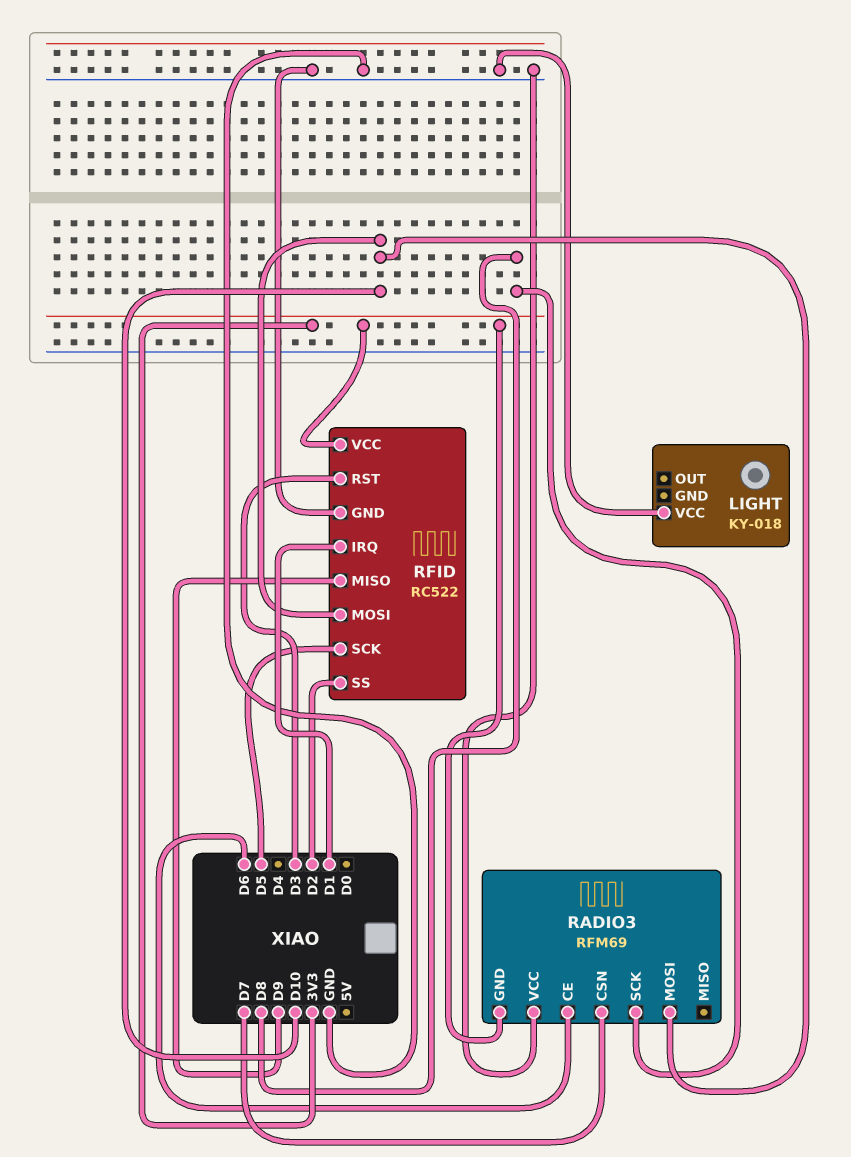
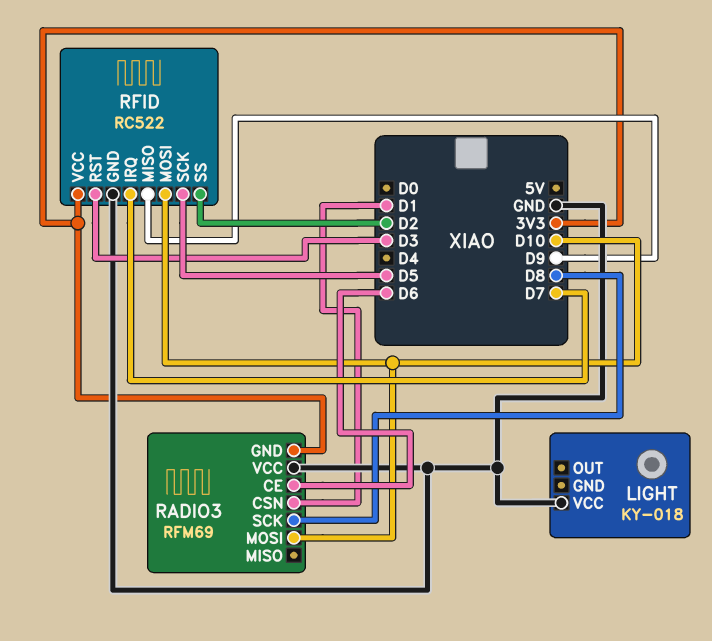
RADIO3 pin CSN: D7 -> D1
RFID pin IRQ: D1 -> D7

